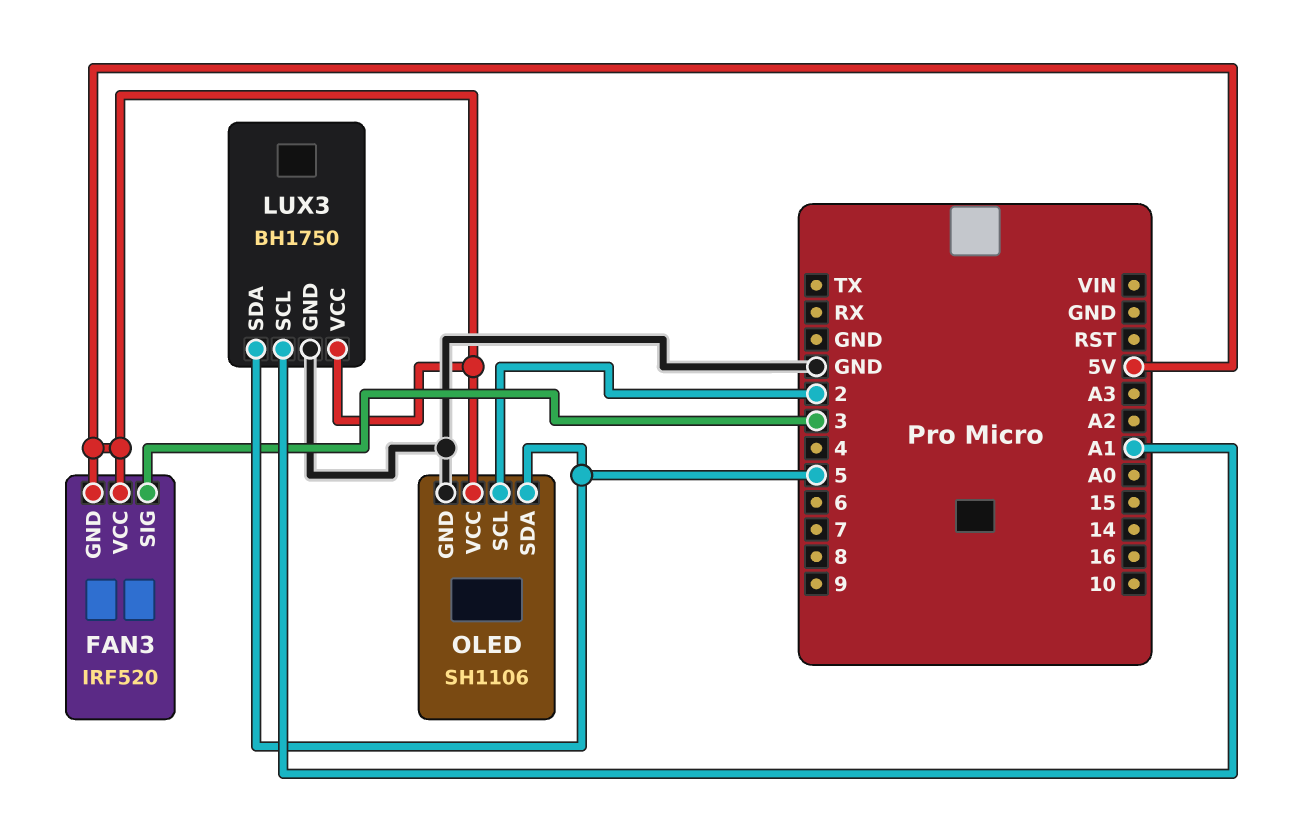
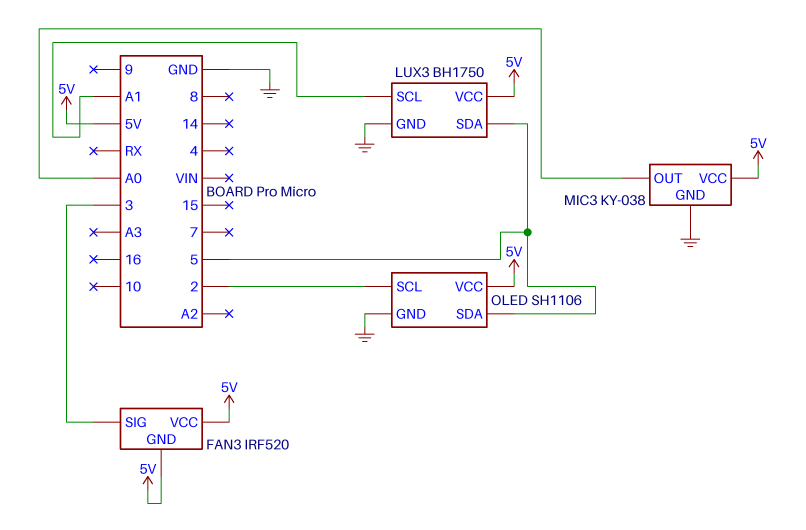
MIC3: none -> KY-038
MIC3 pin GND: none -> GND
MIC3 pin OUT: none -> A0
MIC3 pin VCC: none -> 5V

